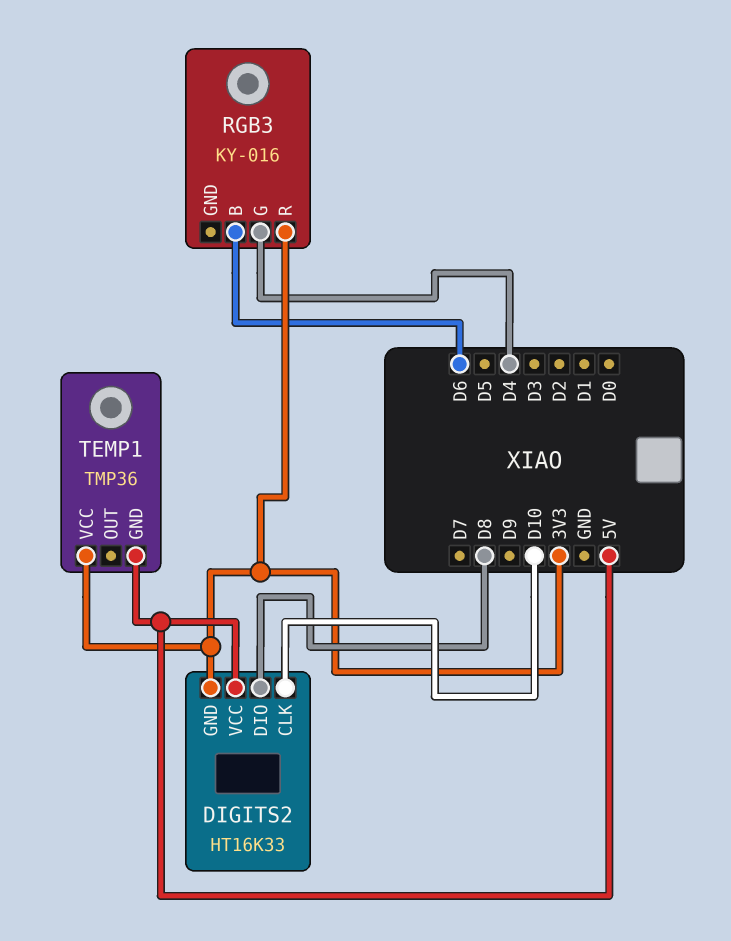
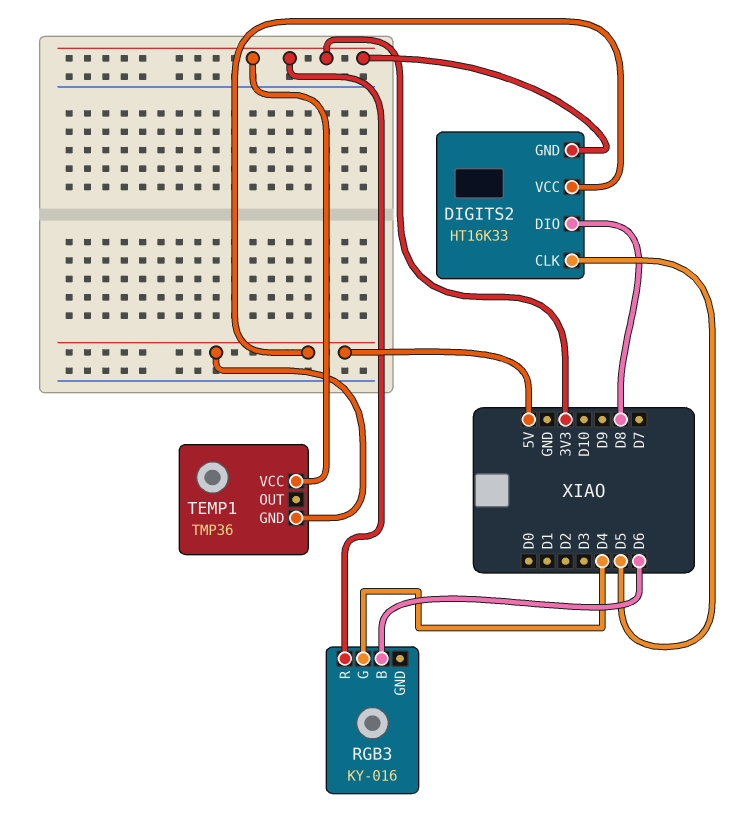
DIGITS2 pin CLK: D10 -> D5

